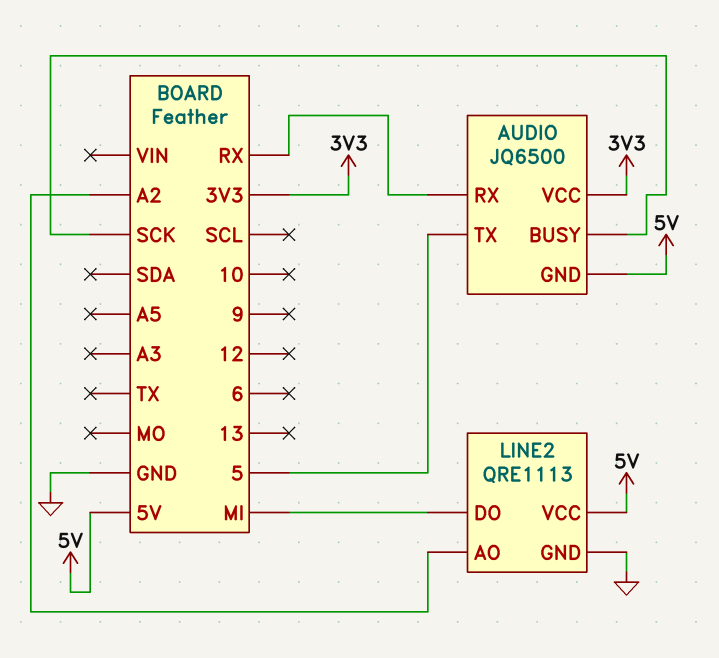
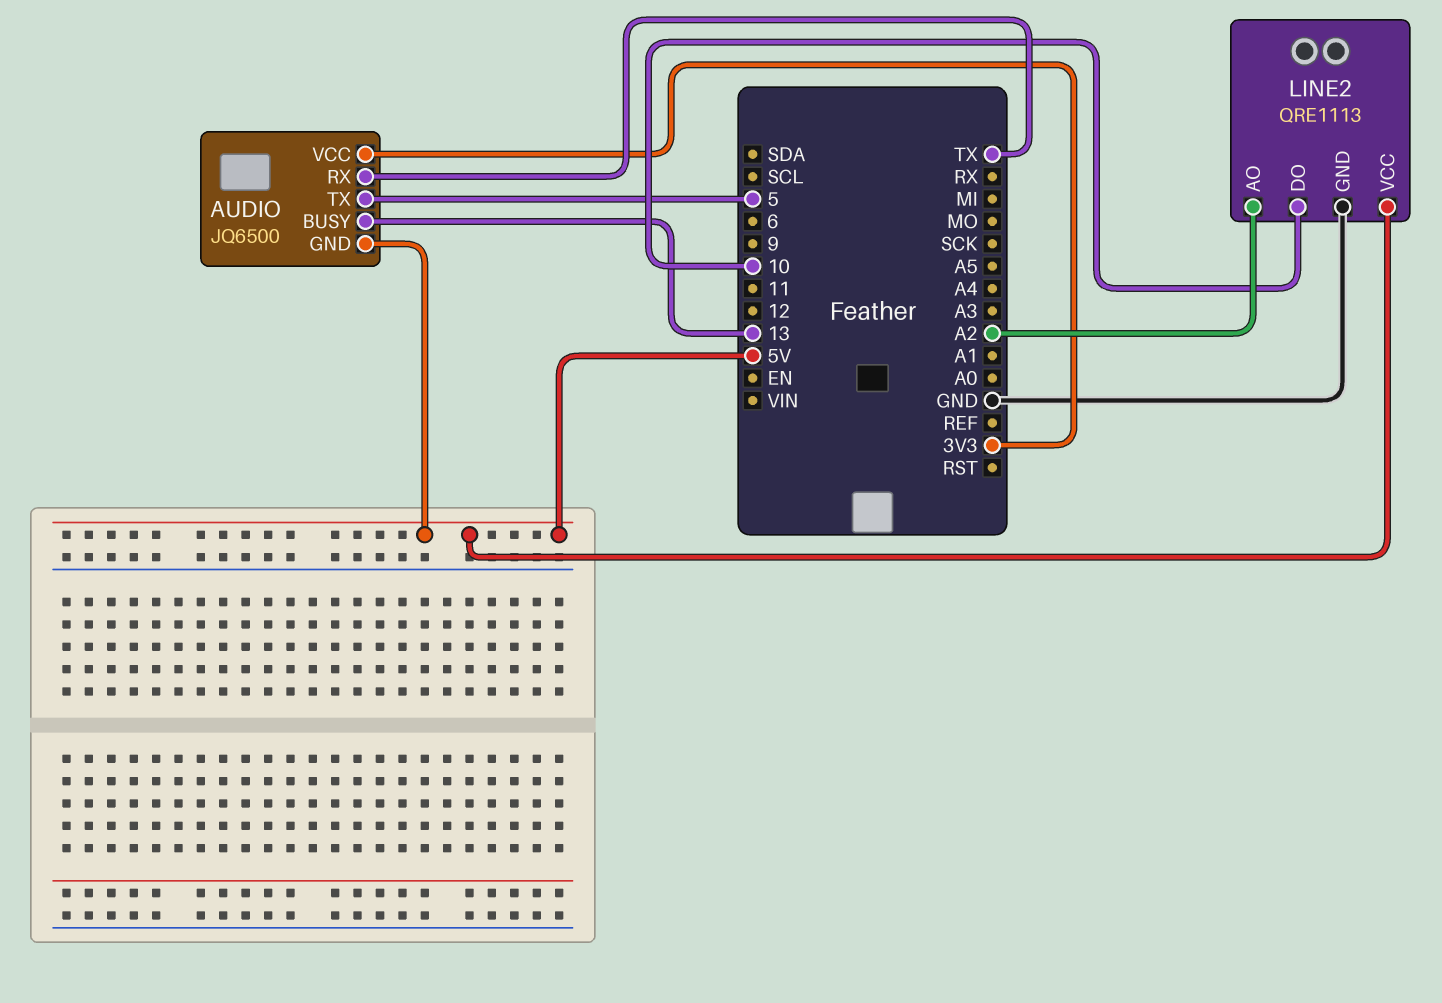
AUDIO pin BUSY: SCK -> 13
AUDIO pin RX: RX -> TX
LINE2 pin DO: MI -> 10

